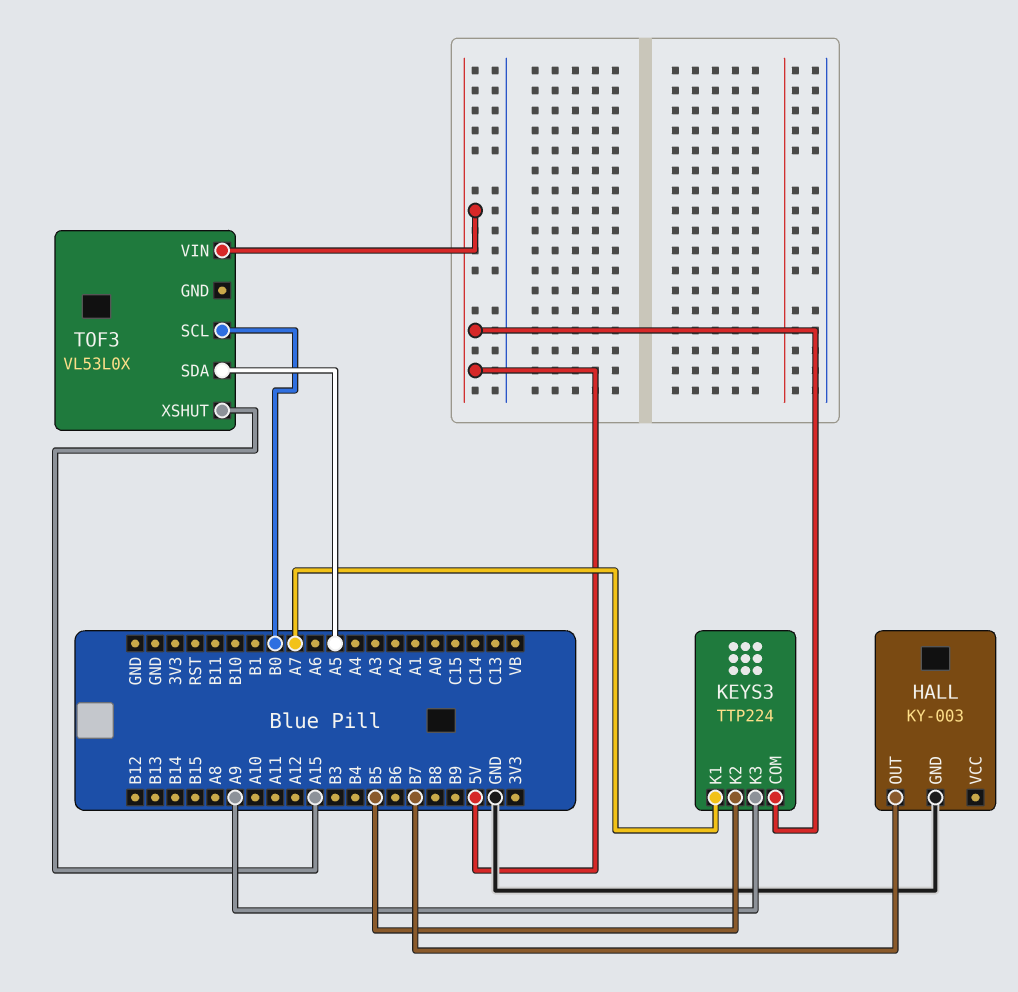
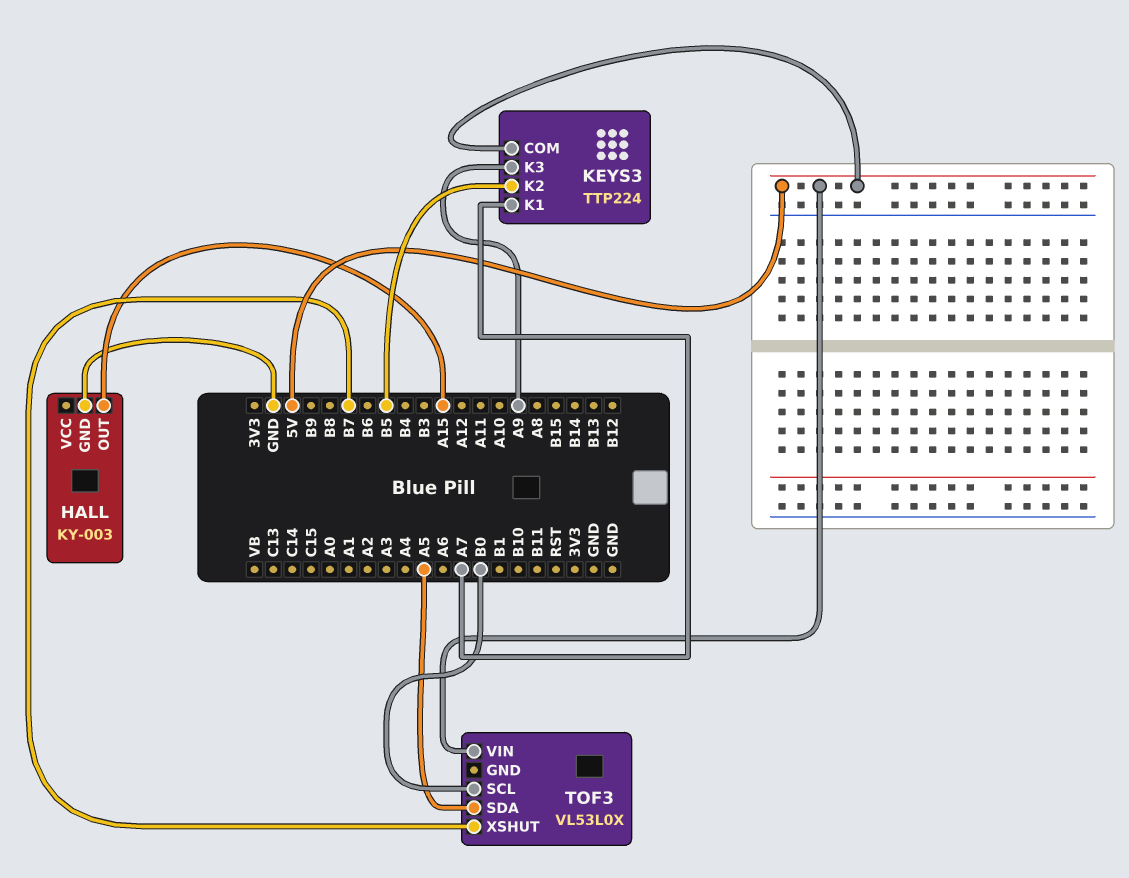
HALL pin OUT: B7 -> A15
TOF3 pin XSHUT: A15 -> B7

